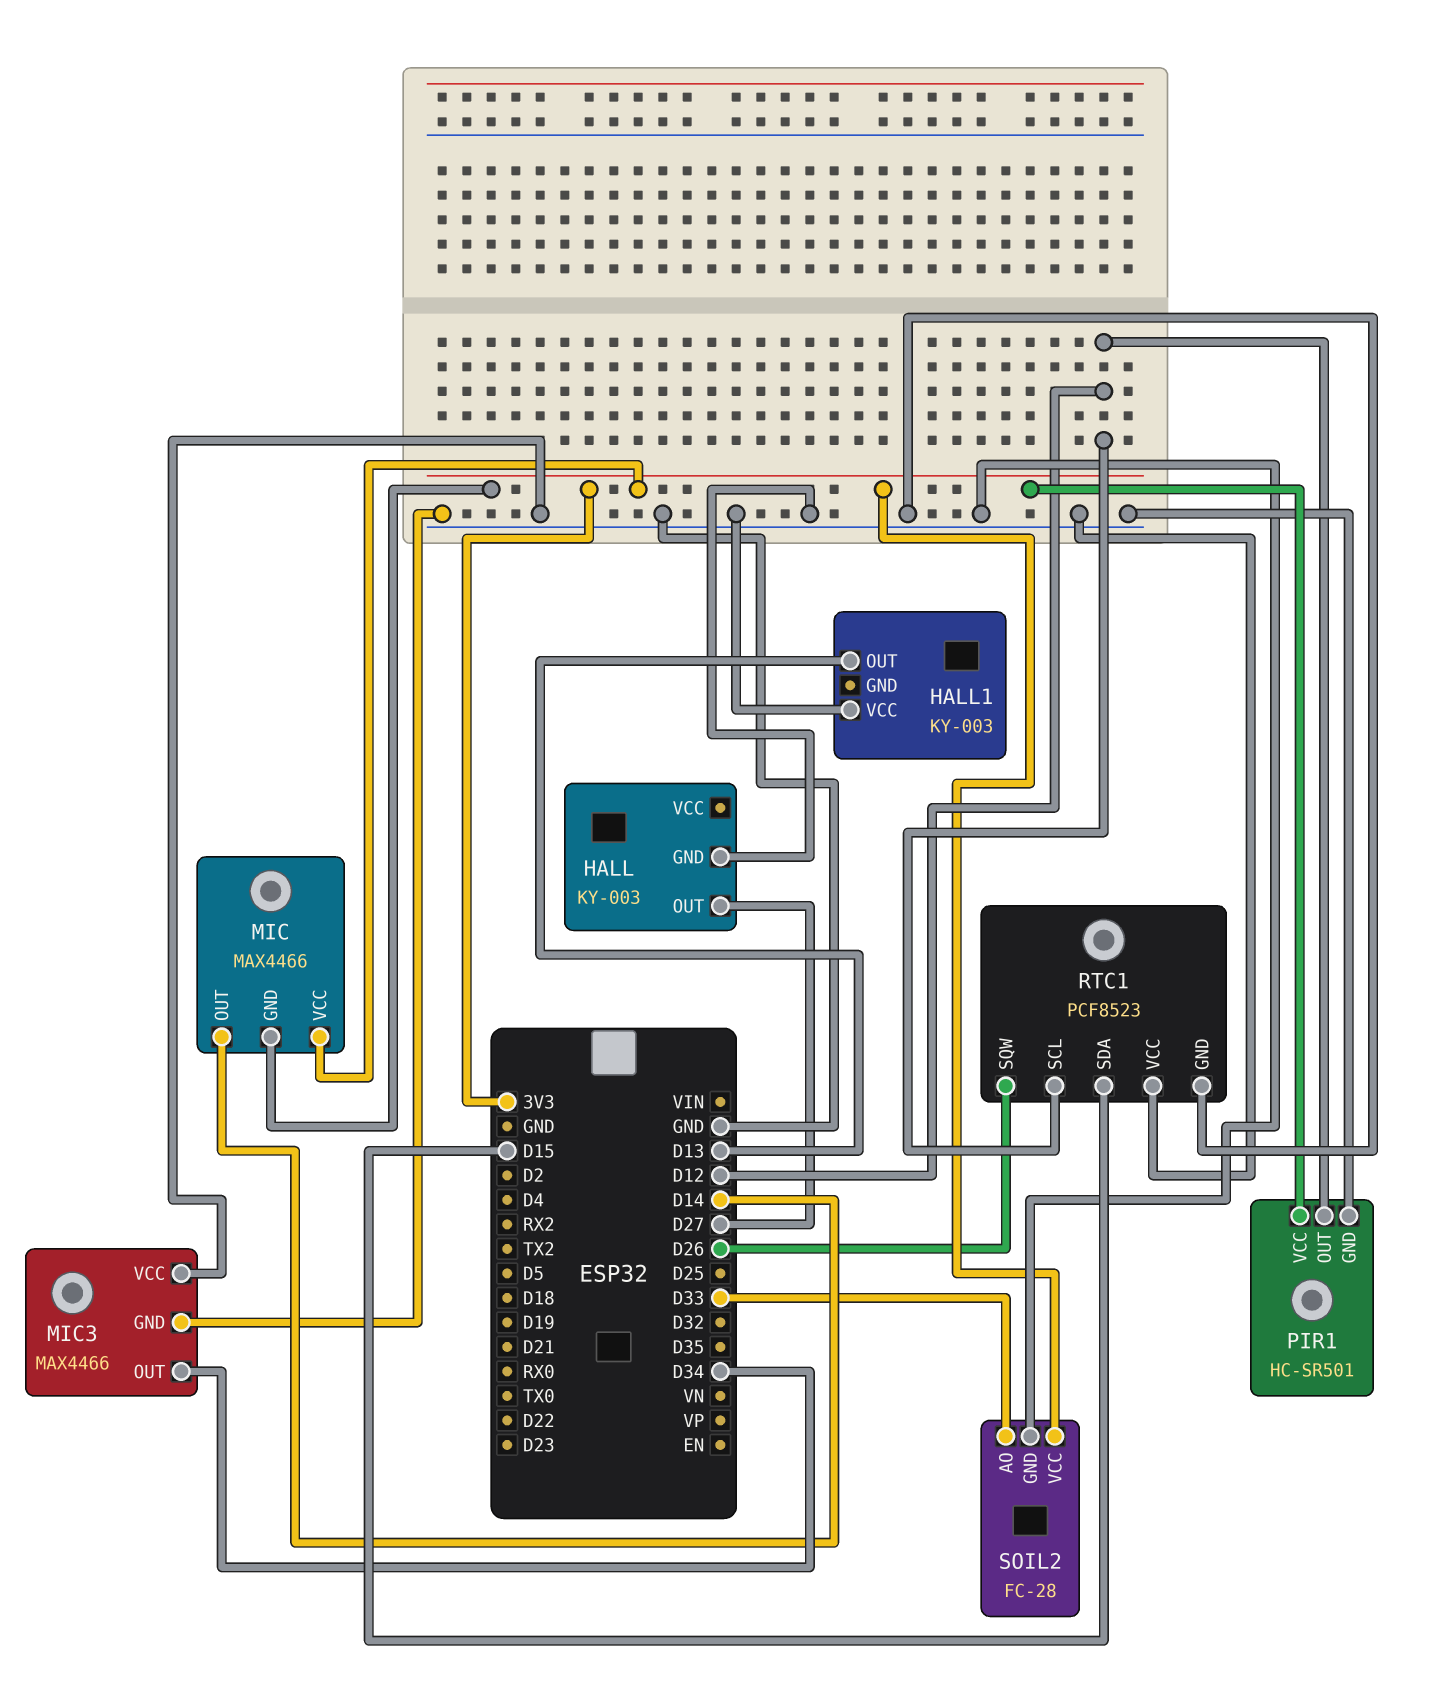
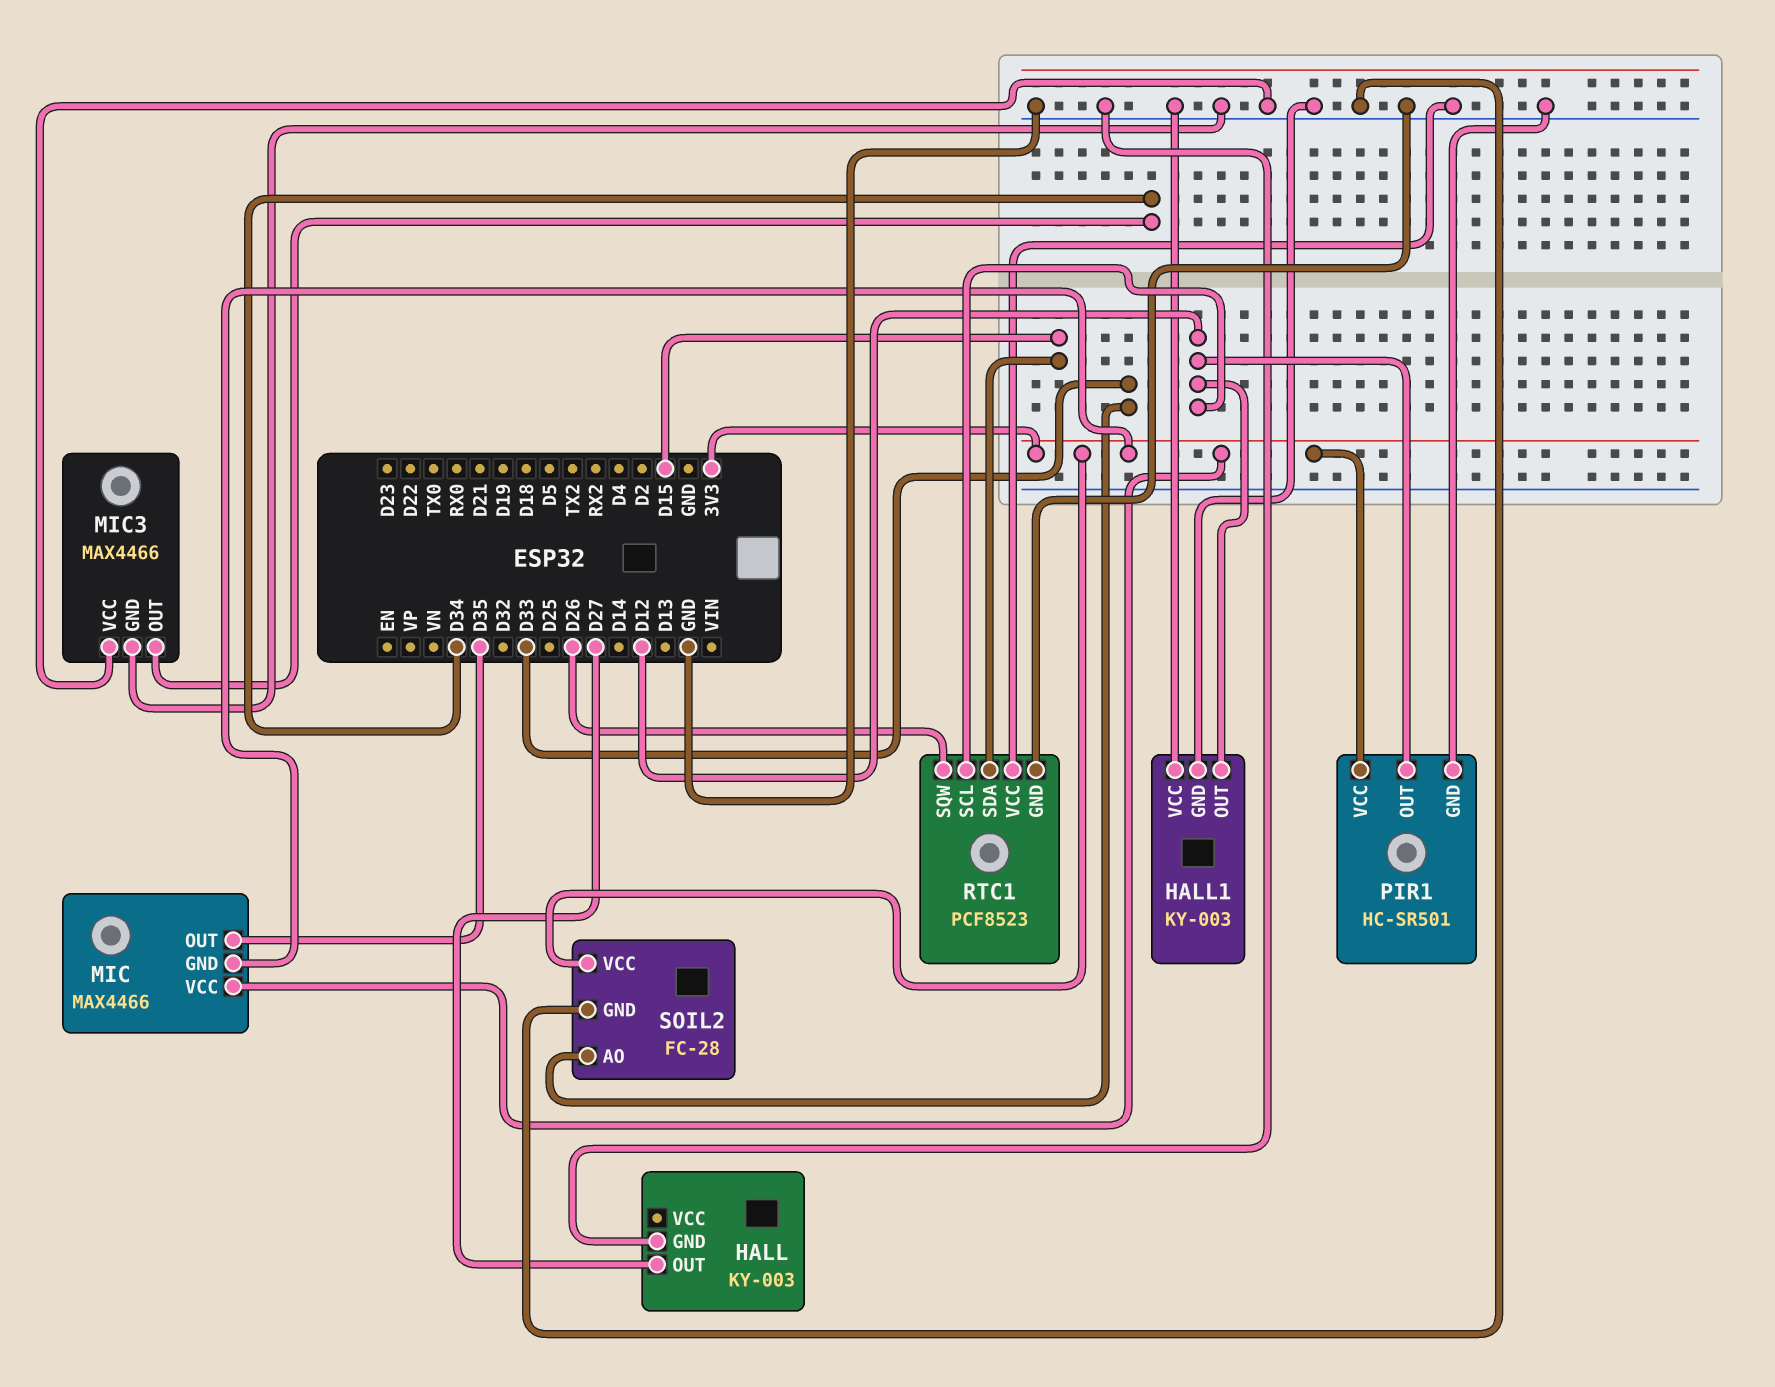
HALL1 pin GND: none -> GND
HALL1 pin OUT: D13 -> D12
MIC pin OUT: D14 -> D35

